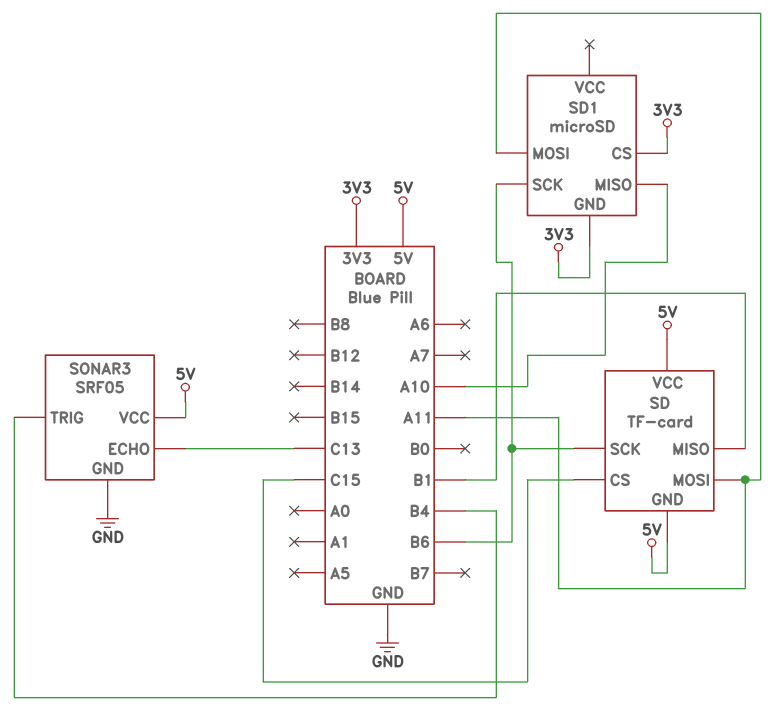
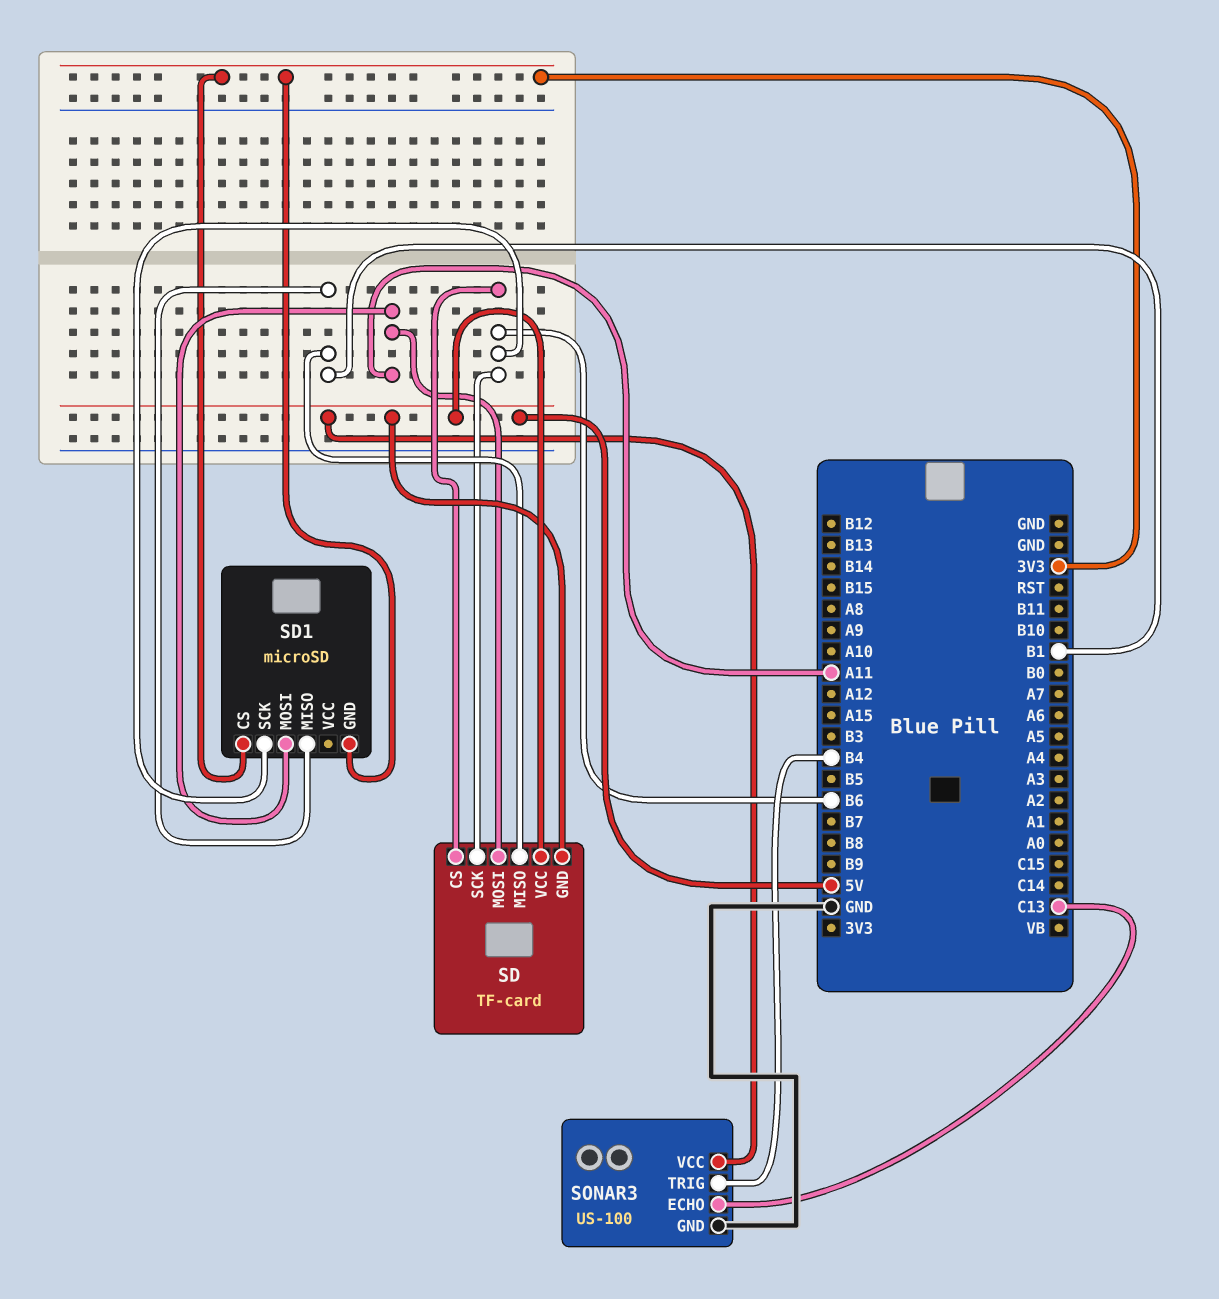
SD pin CS: C15 -> B6
SD1 pin MISO: A10 -> B1
SONAR3: SRF05 -> US-100

